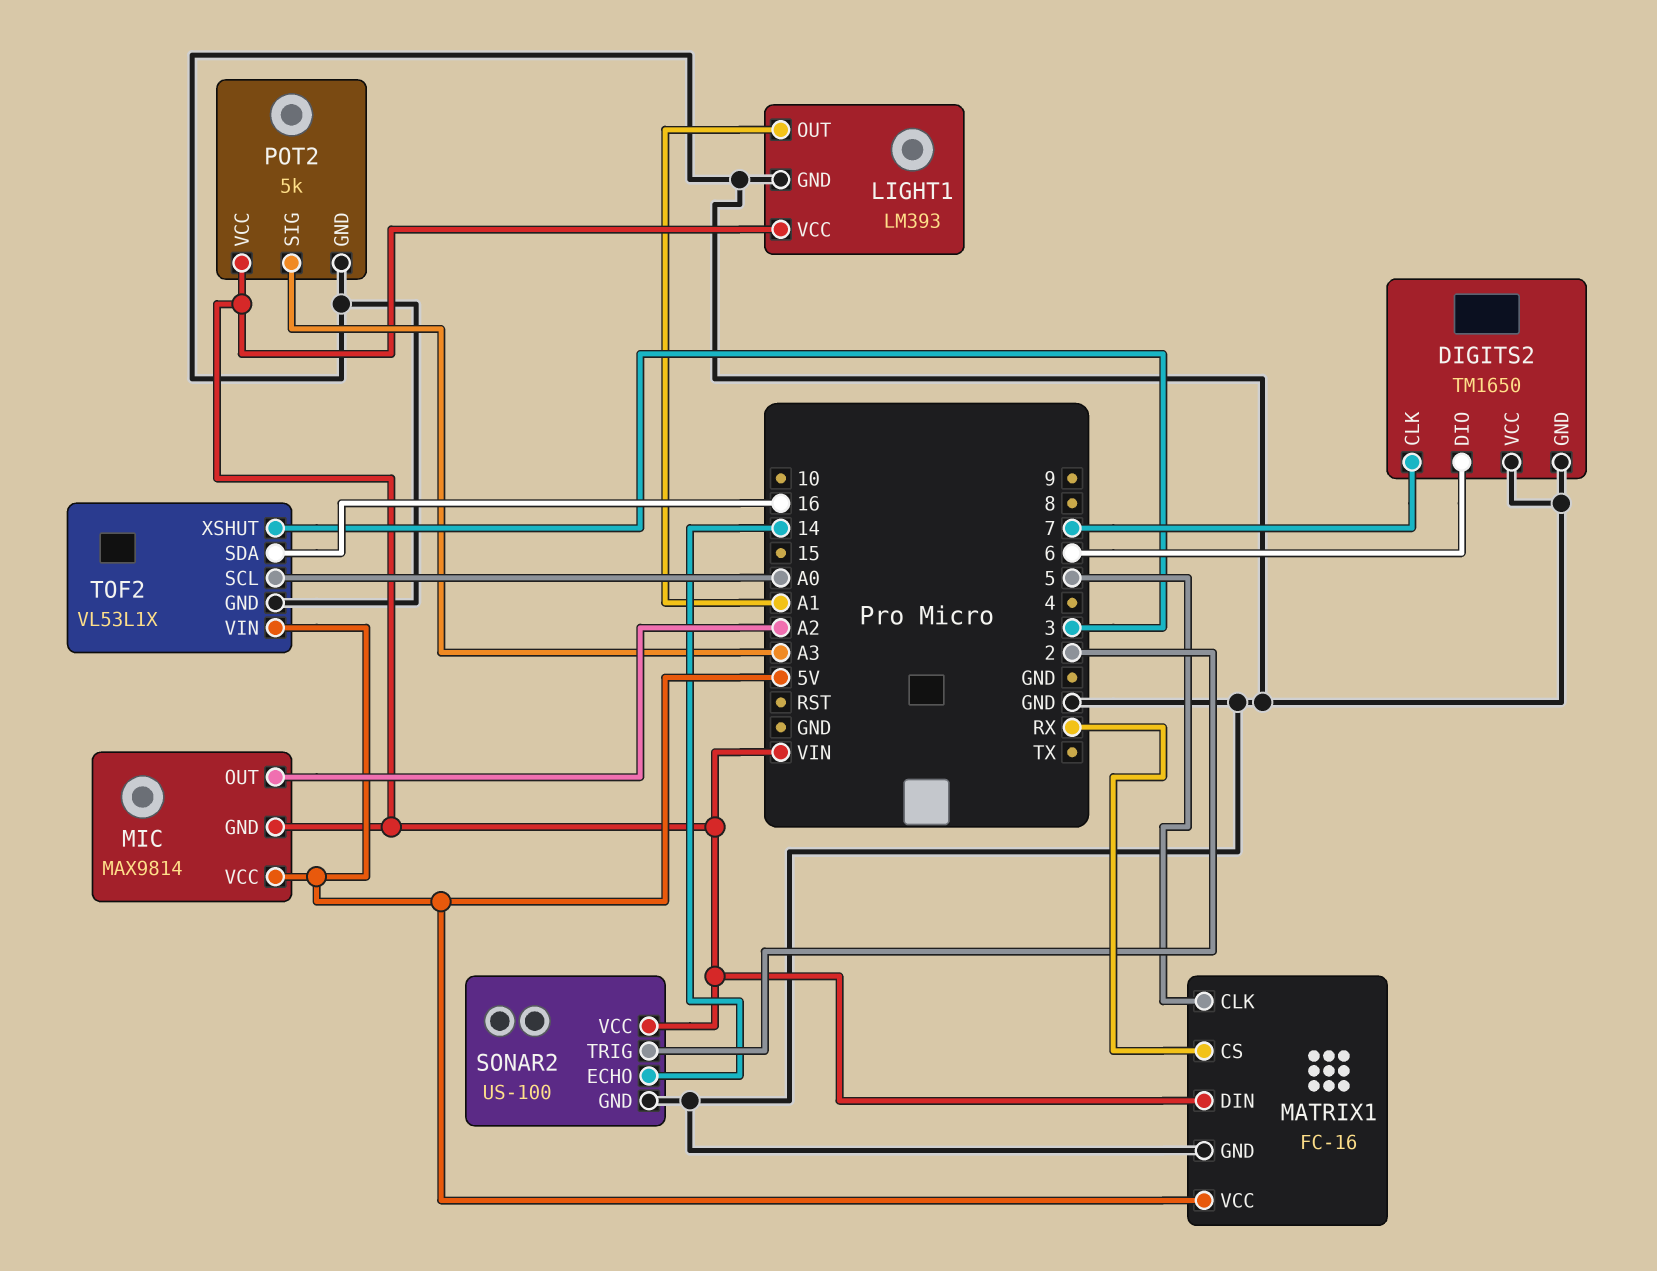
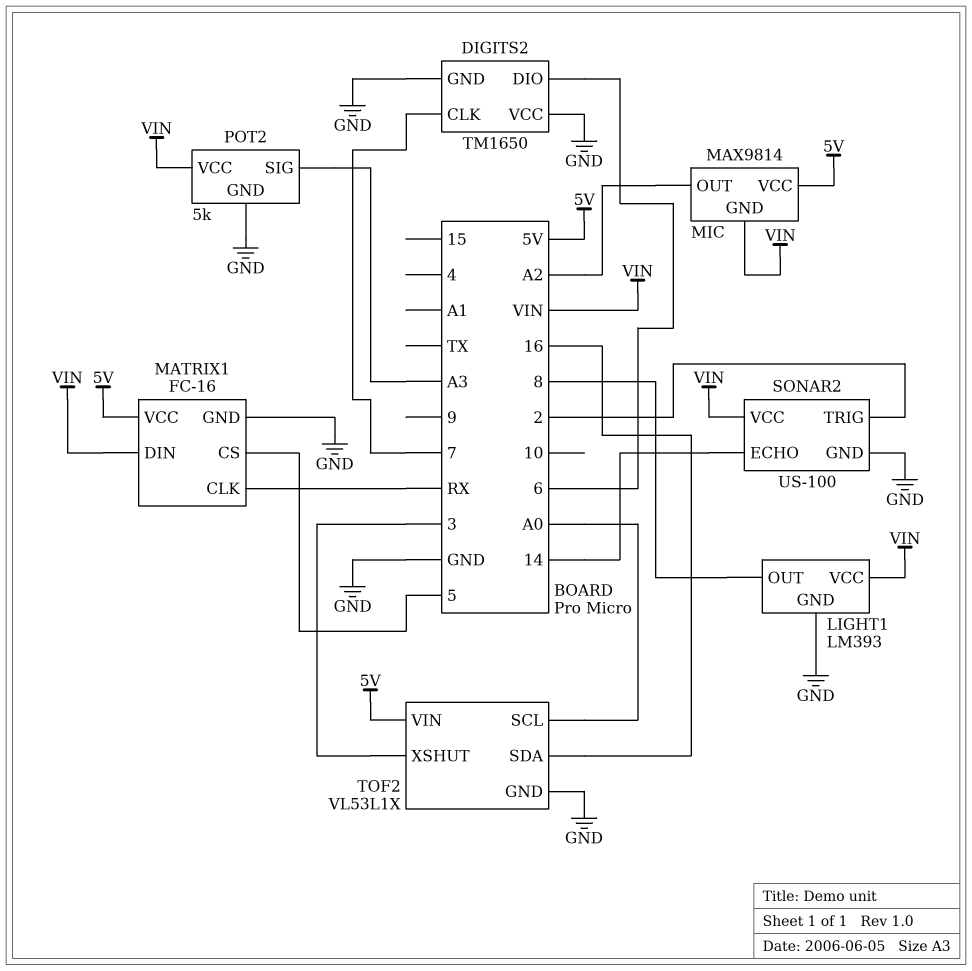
LIGHT1 pin OUT: A1 -> 8
MATRIX1 pin CLK: 5 -> RX
MATRIX1 pin CS: RX -> 5

